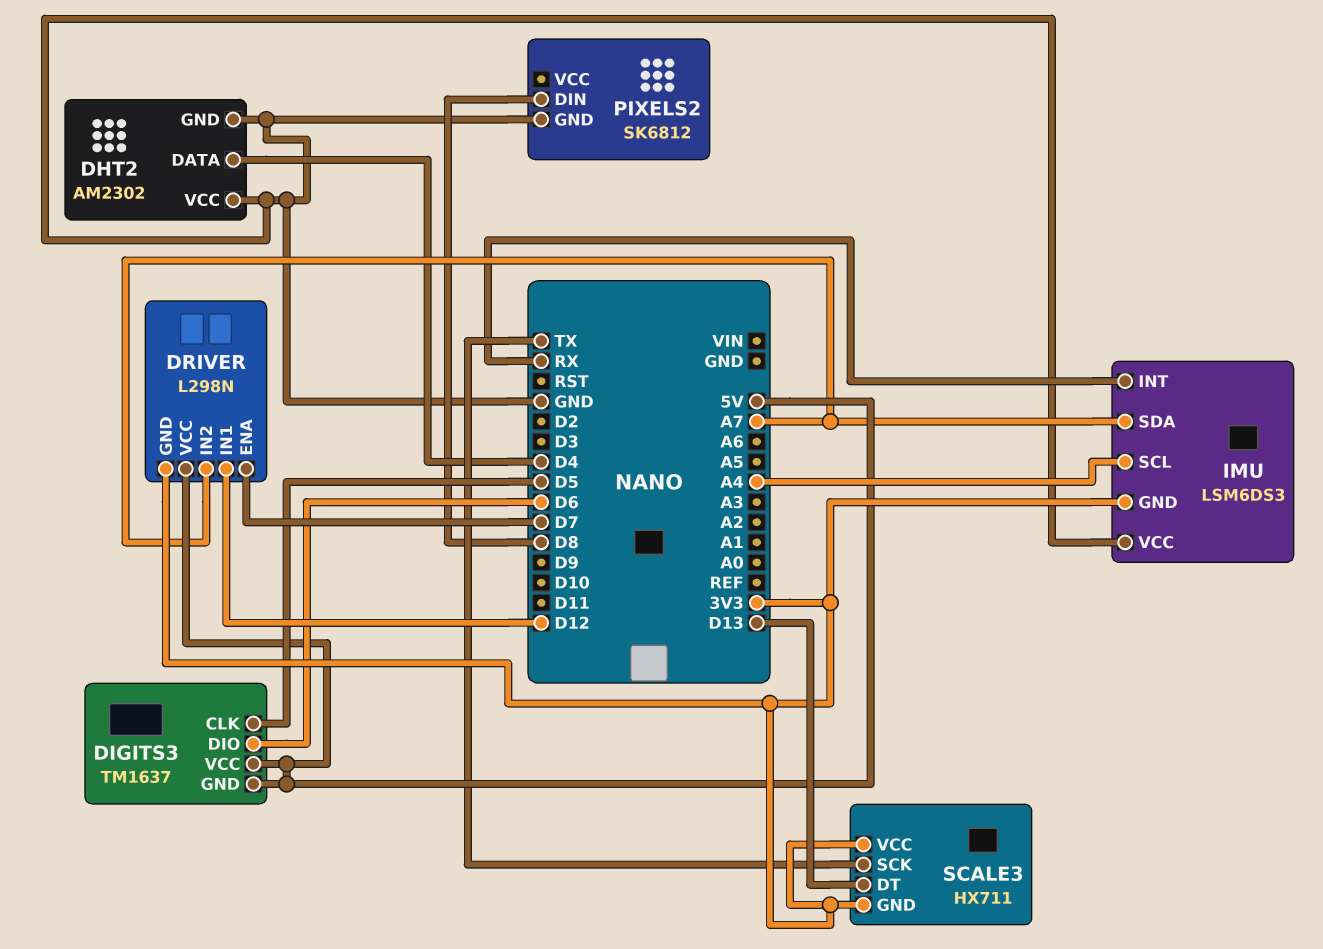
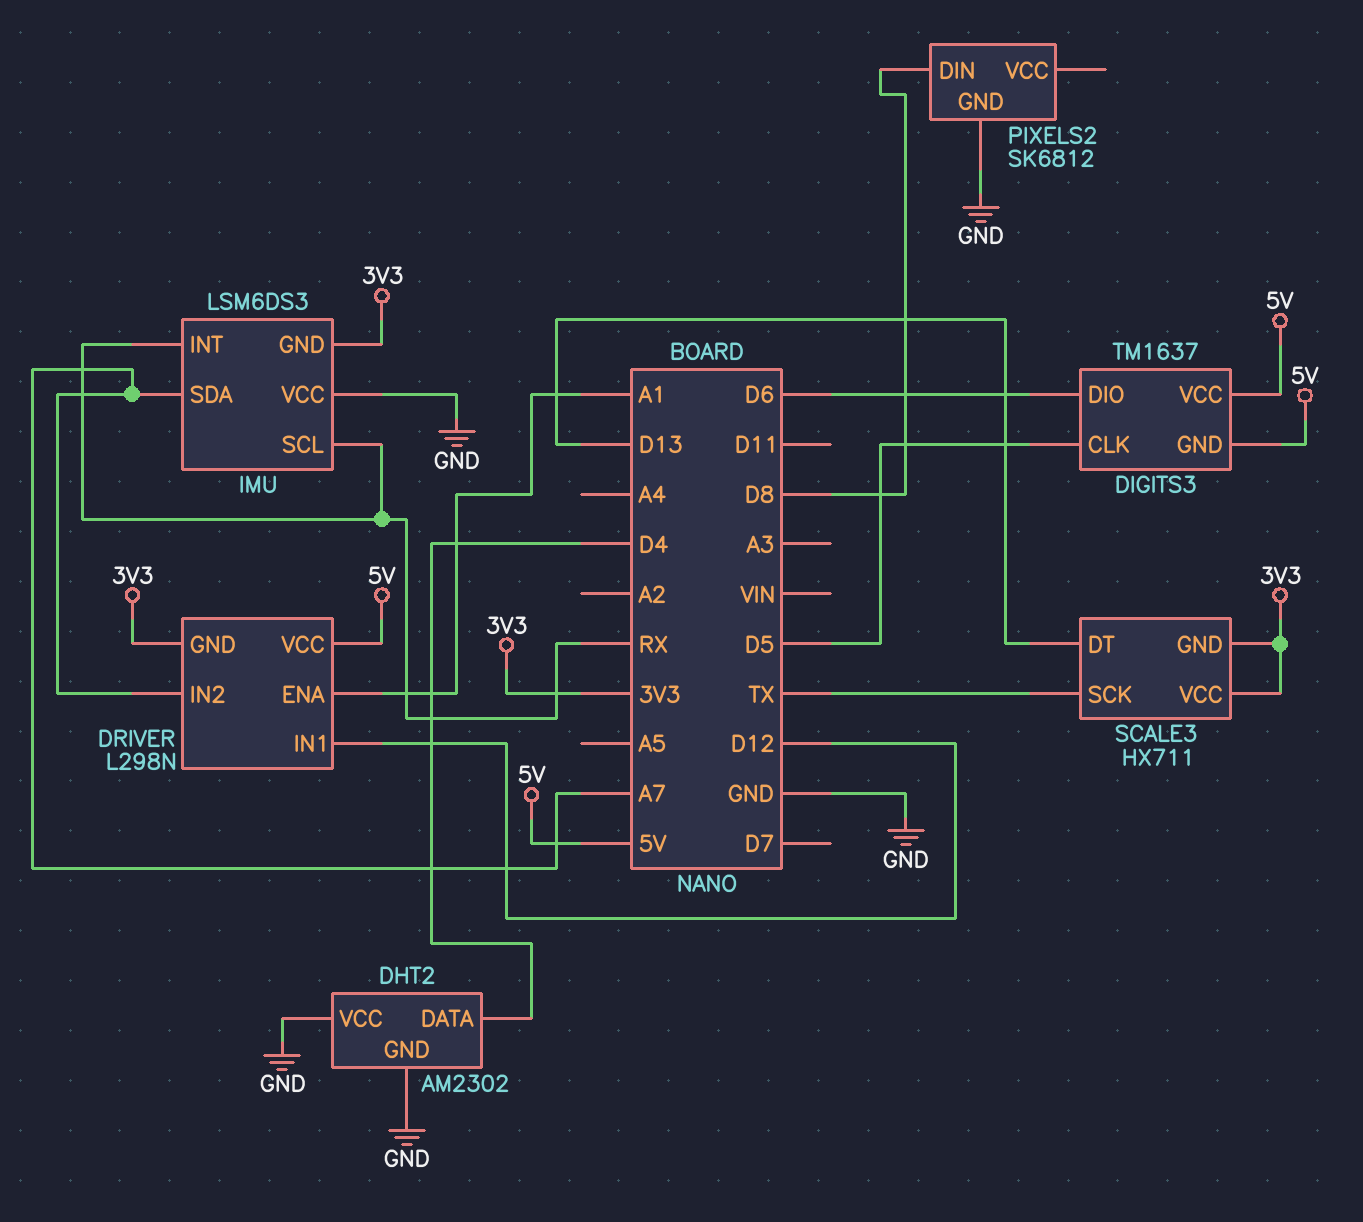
DRIVER pin ENA: D7 -> A1
IMU pin SCL: A4 -> RX

